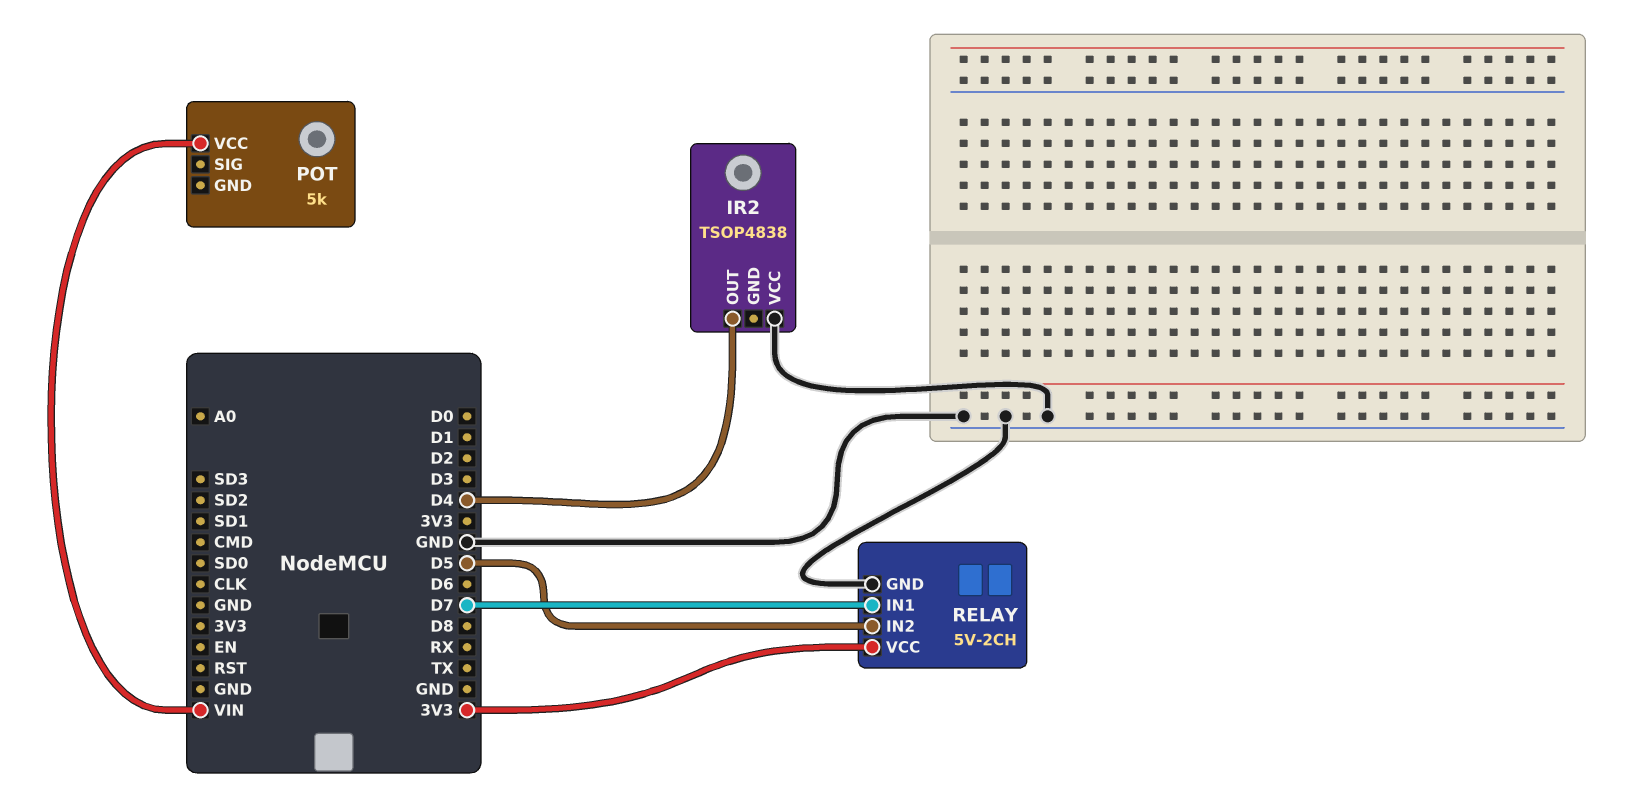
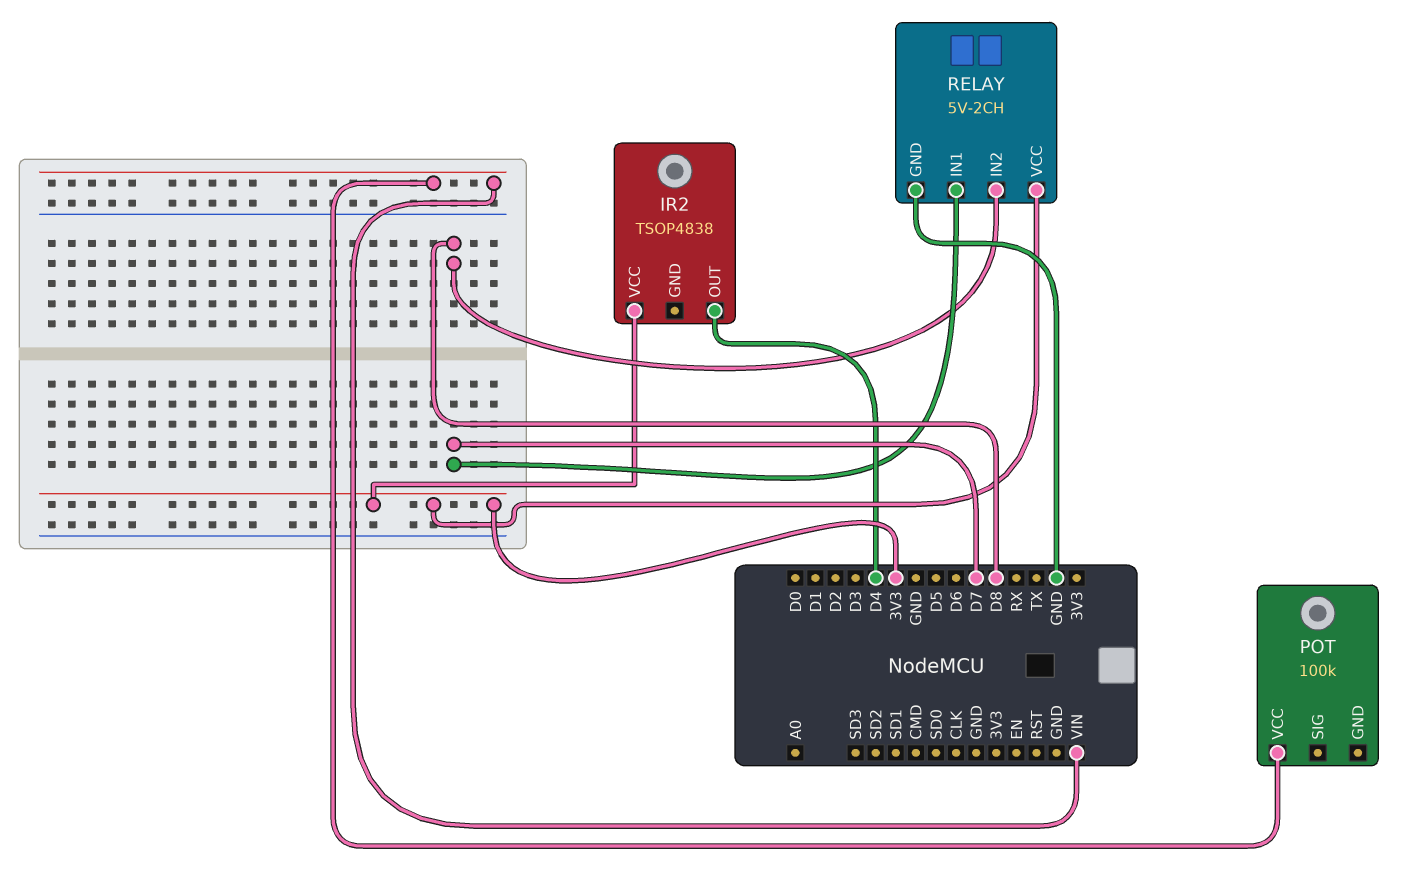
IR2 pin VCC: GND -> 3V3
POT: 5k -> 100k
RELAY pin IN2: D5 -> D8

